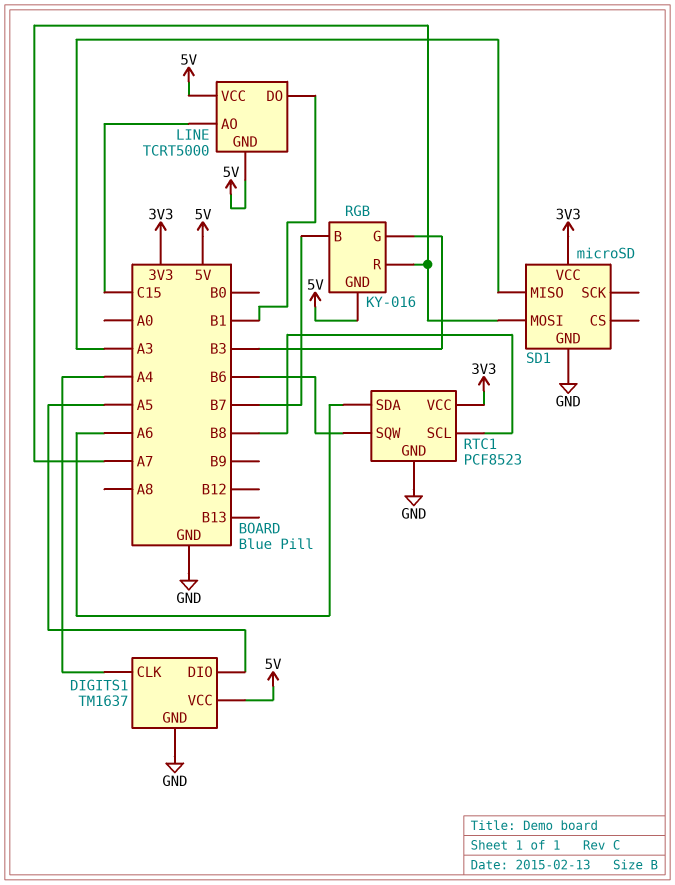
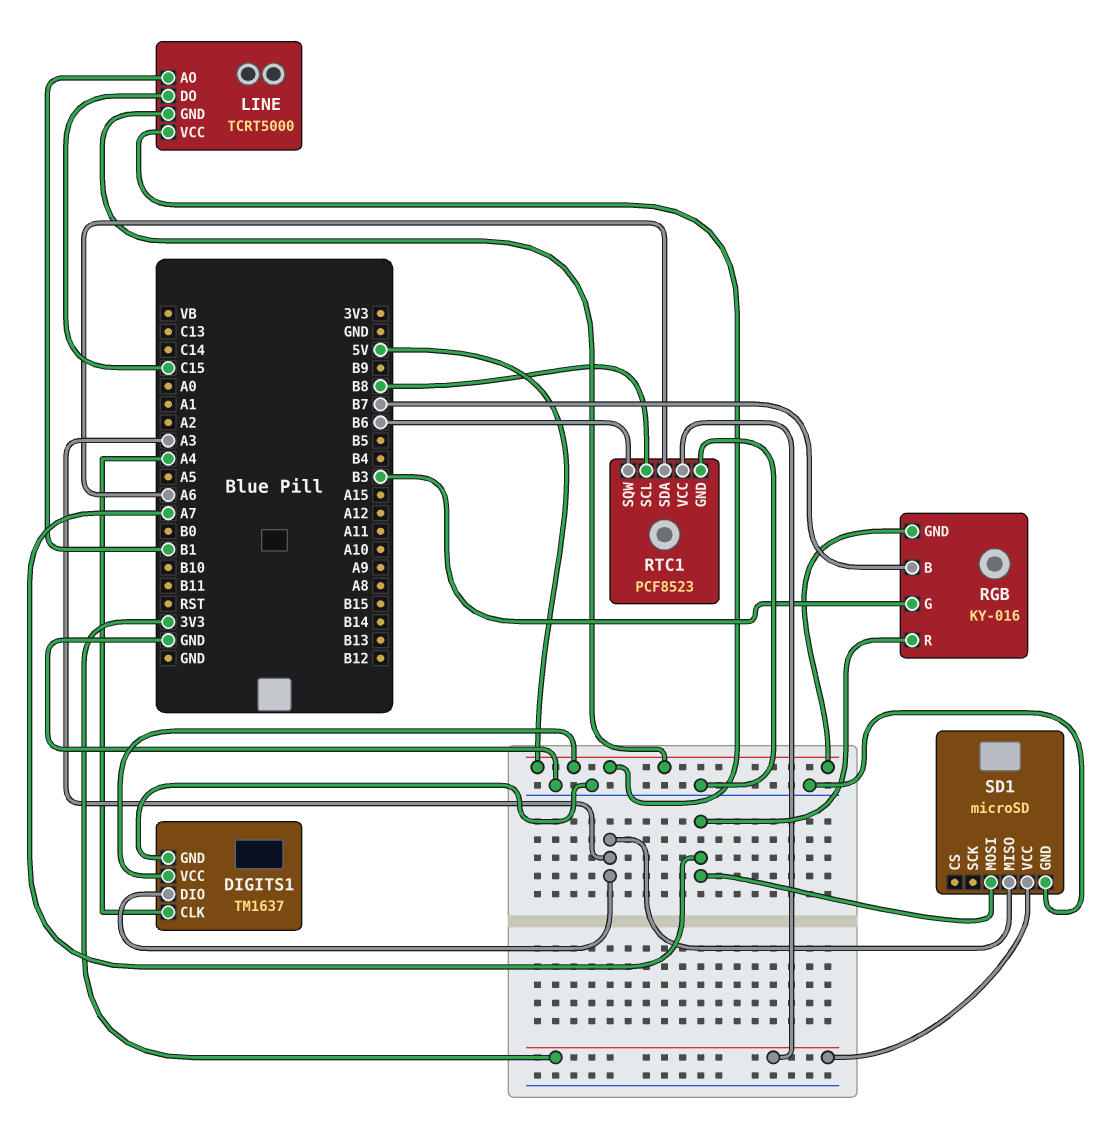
DIGITS1 pin DIO: A5 -> A3
LINE pin AO: C15 -> B1
LINE pin DO: B1 -> C15

